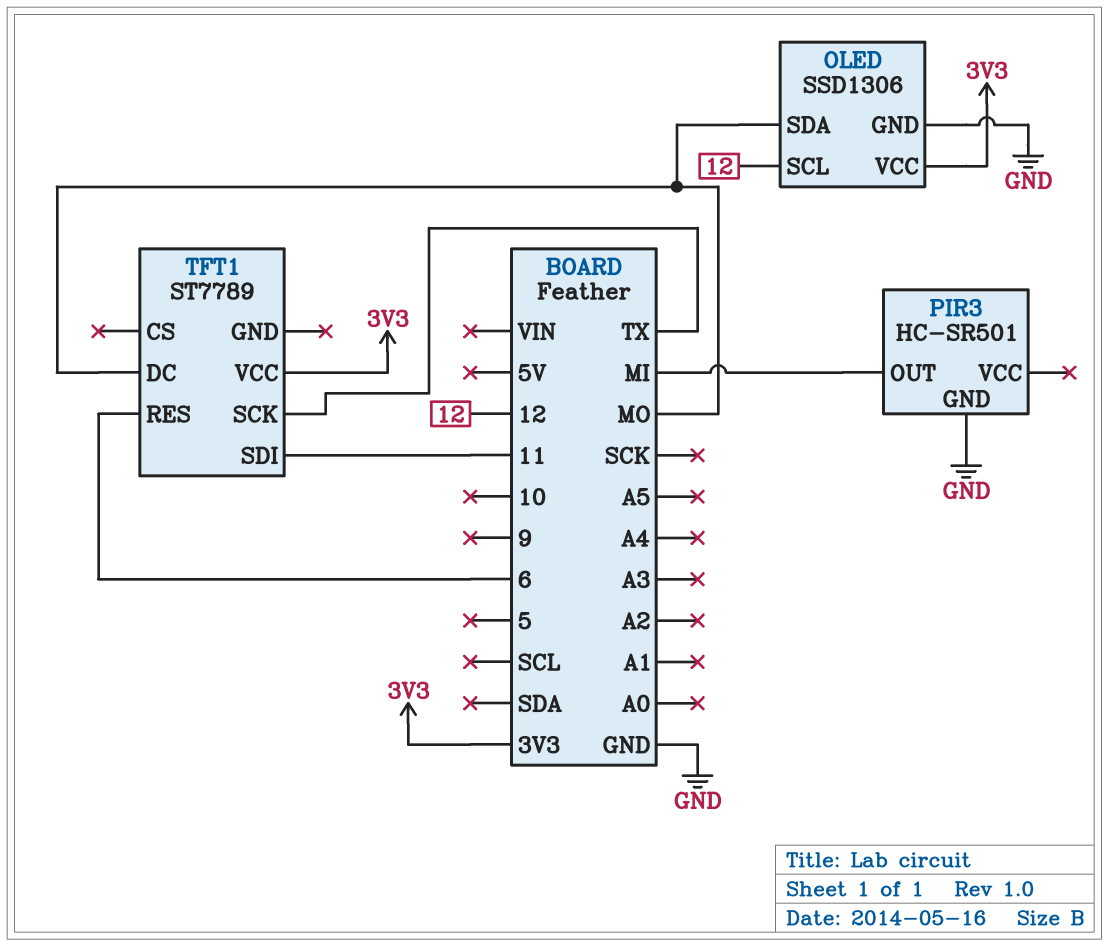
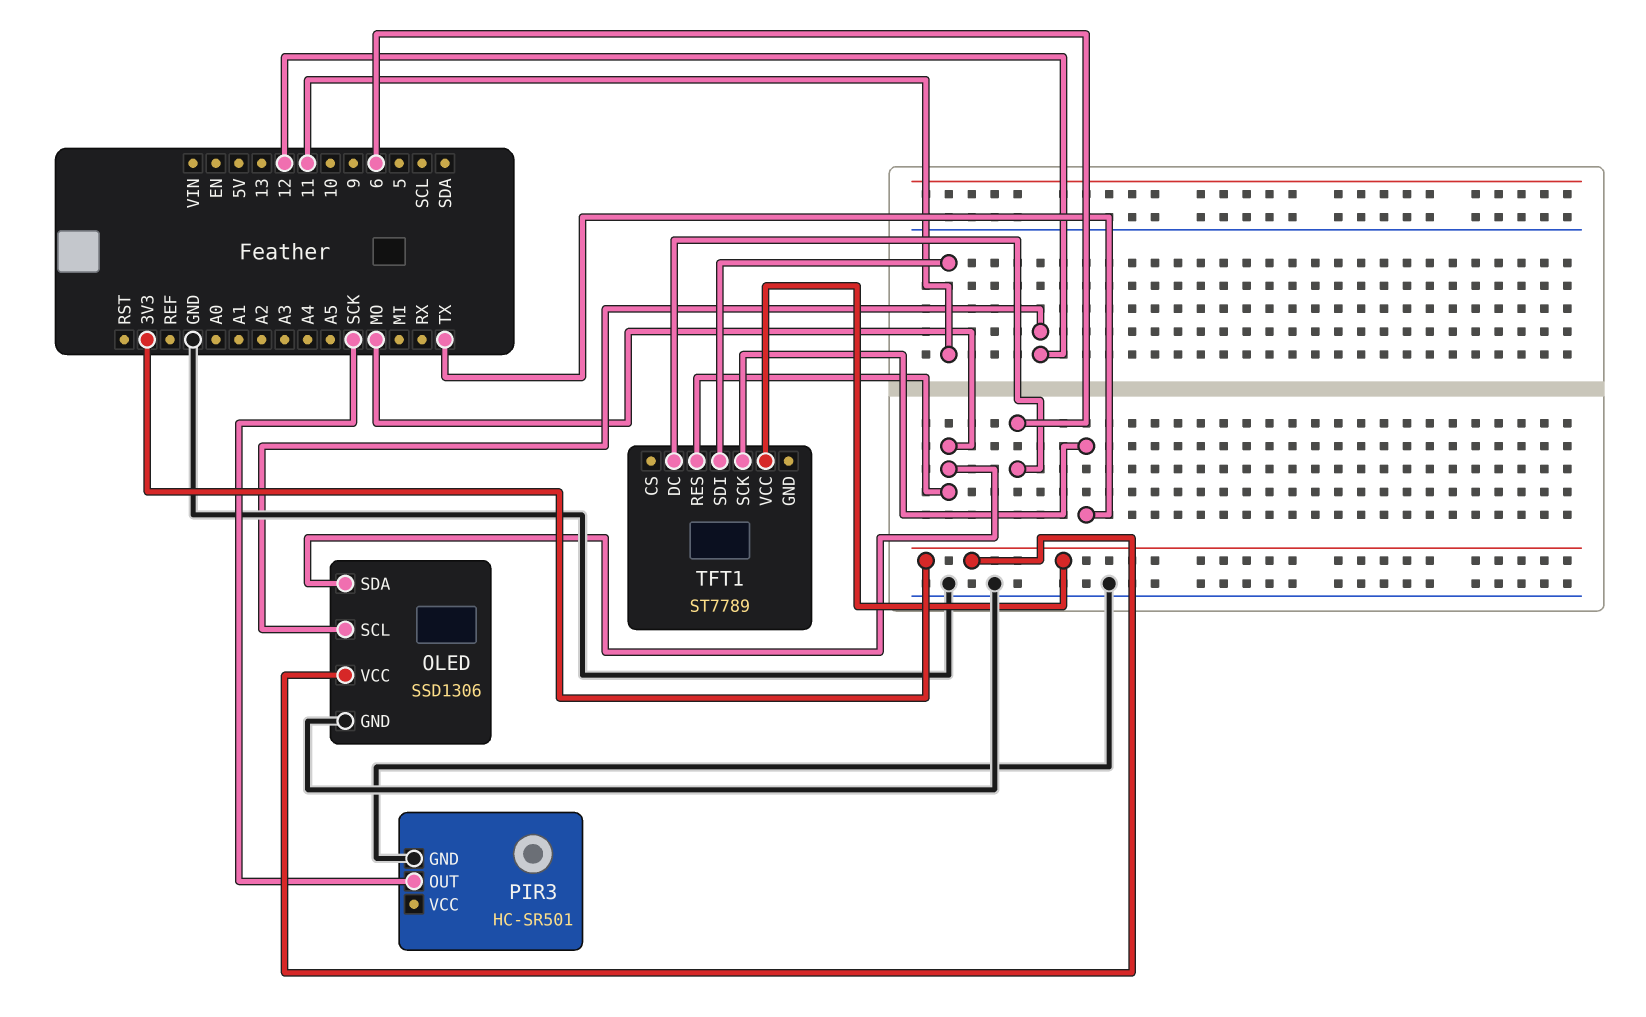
PIR3 pin OUT: MI -> SCK
TFT1 pin DC: MO -> 6
TFT1 pin RES: 6 -> MO

